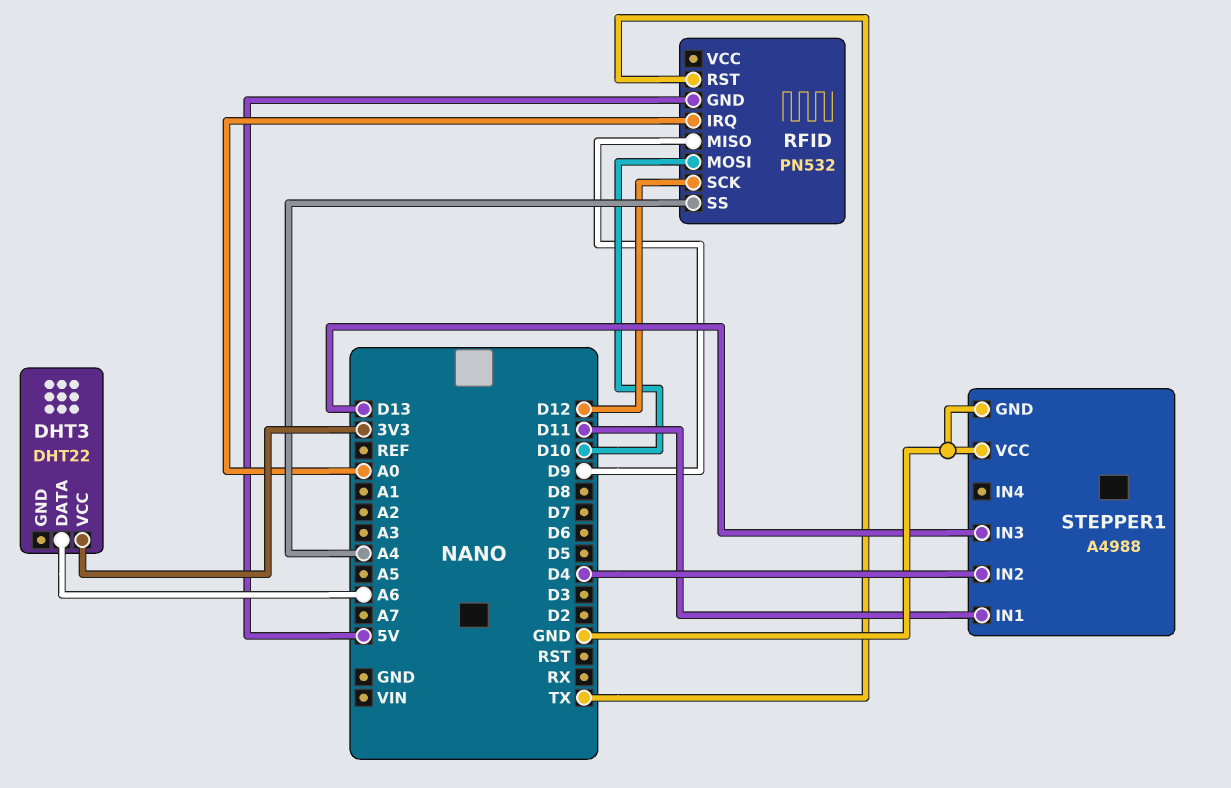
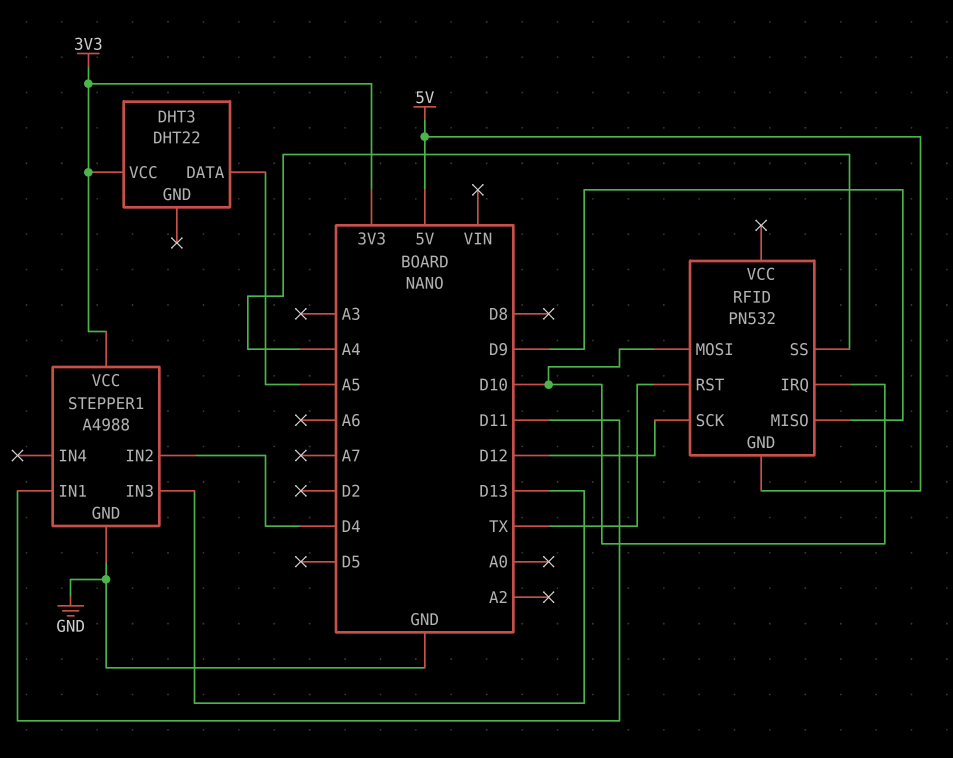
DHT3 pin DATA: A6 -> A5
RFID pin IRQ: A0 -> D10
STEPPER1 pin VCC: GND -> 3V3

